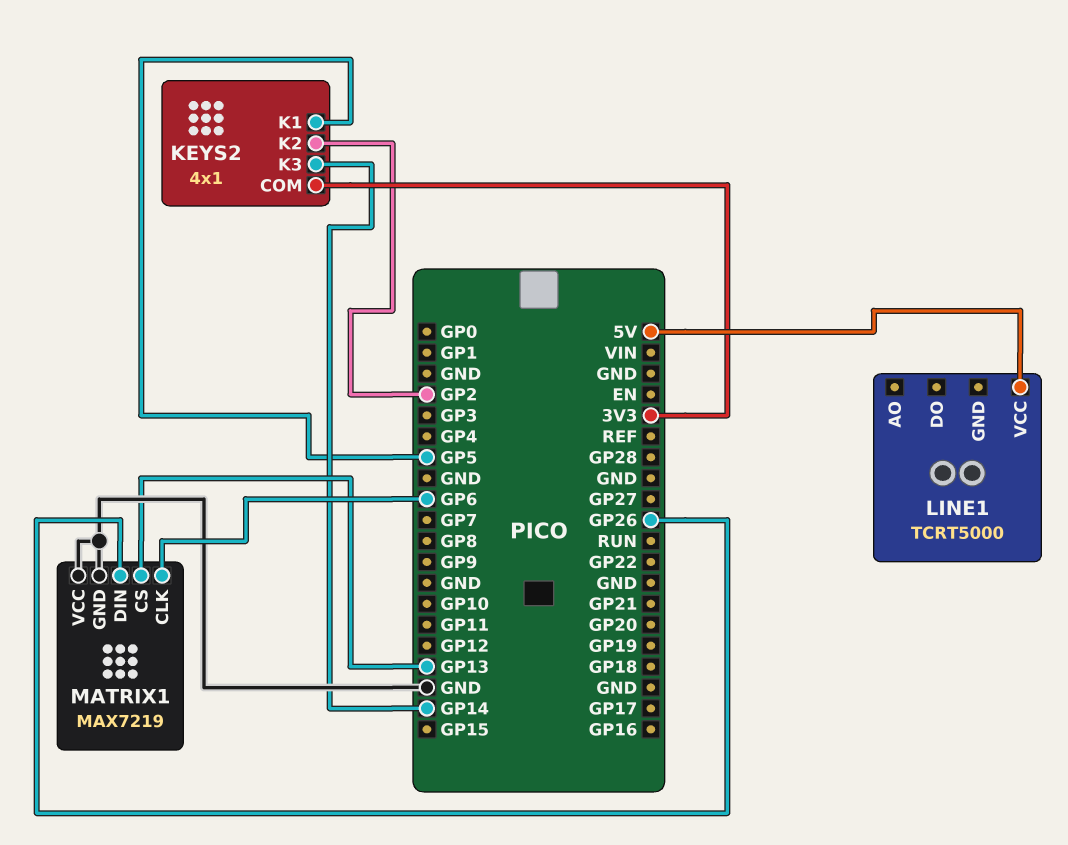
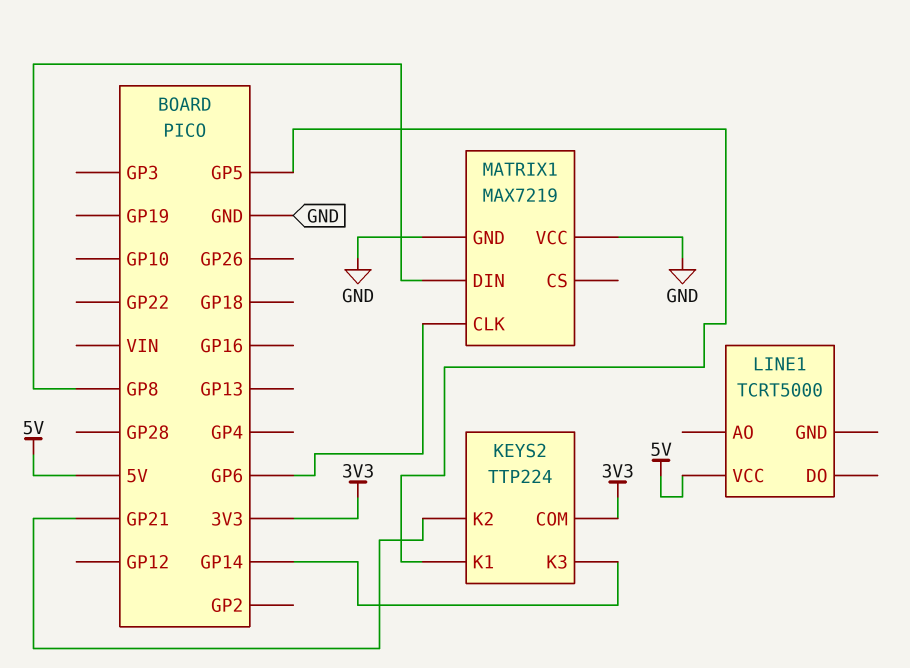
KEYS2: 4x1 -> TTP224
KEYS2 pin K2: GP2 -> GP21
MATRIX1 pin CS: GP13 -> none
MATRIX1 pin DIN: GP26 -> GP8

